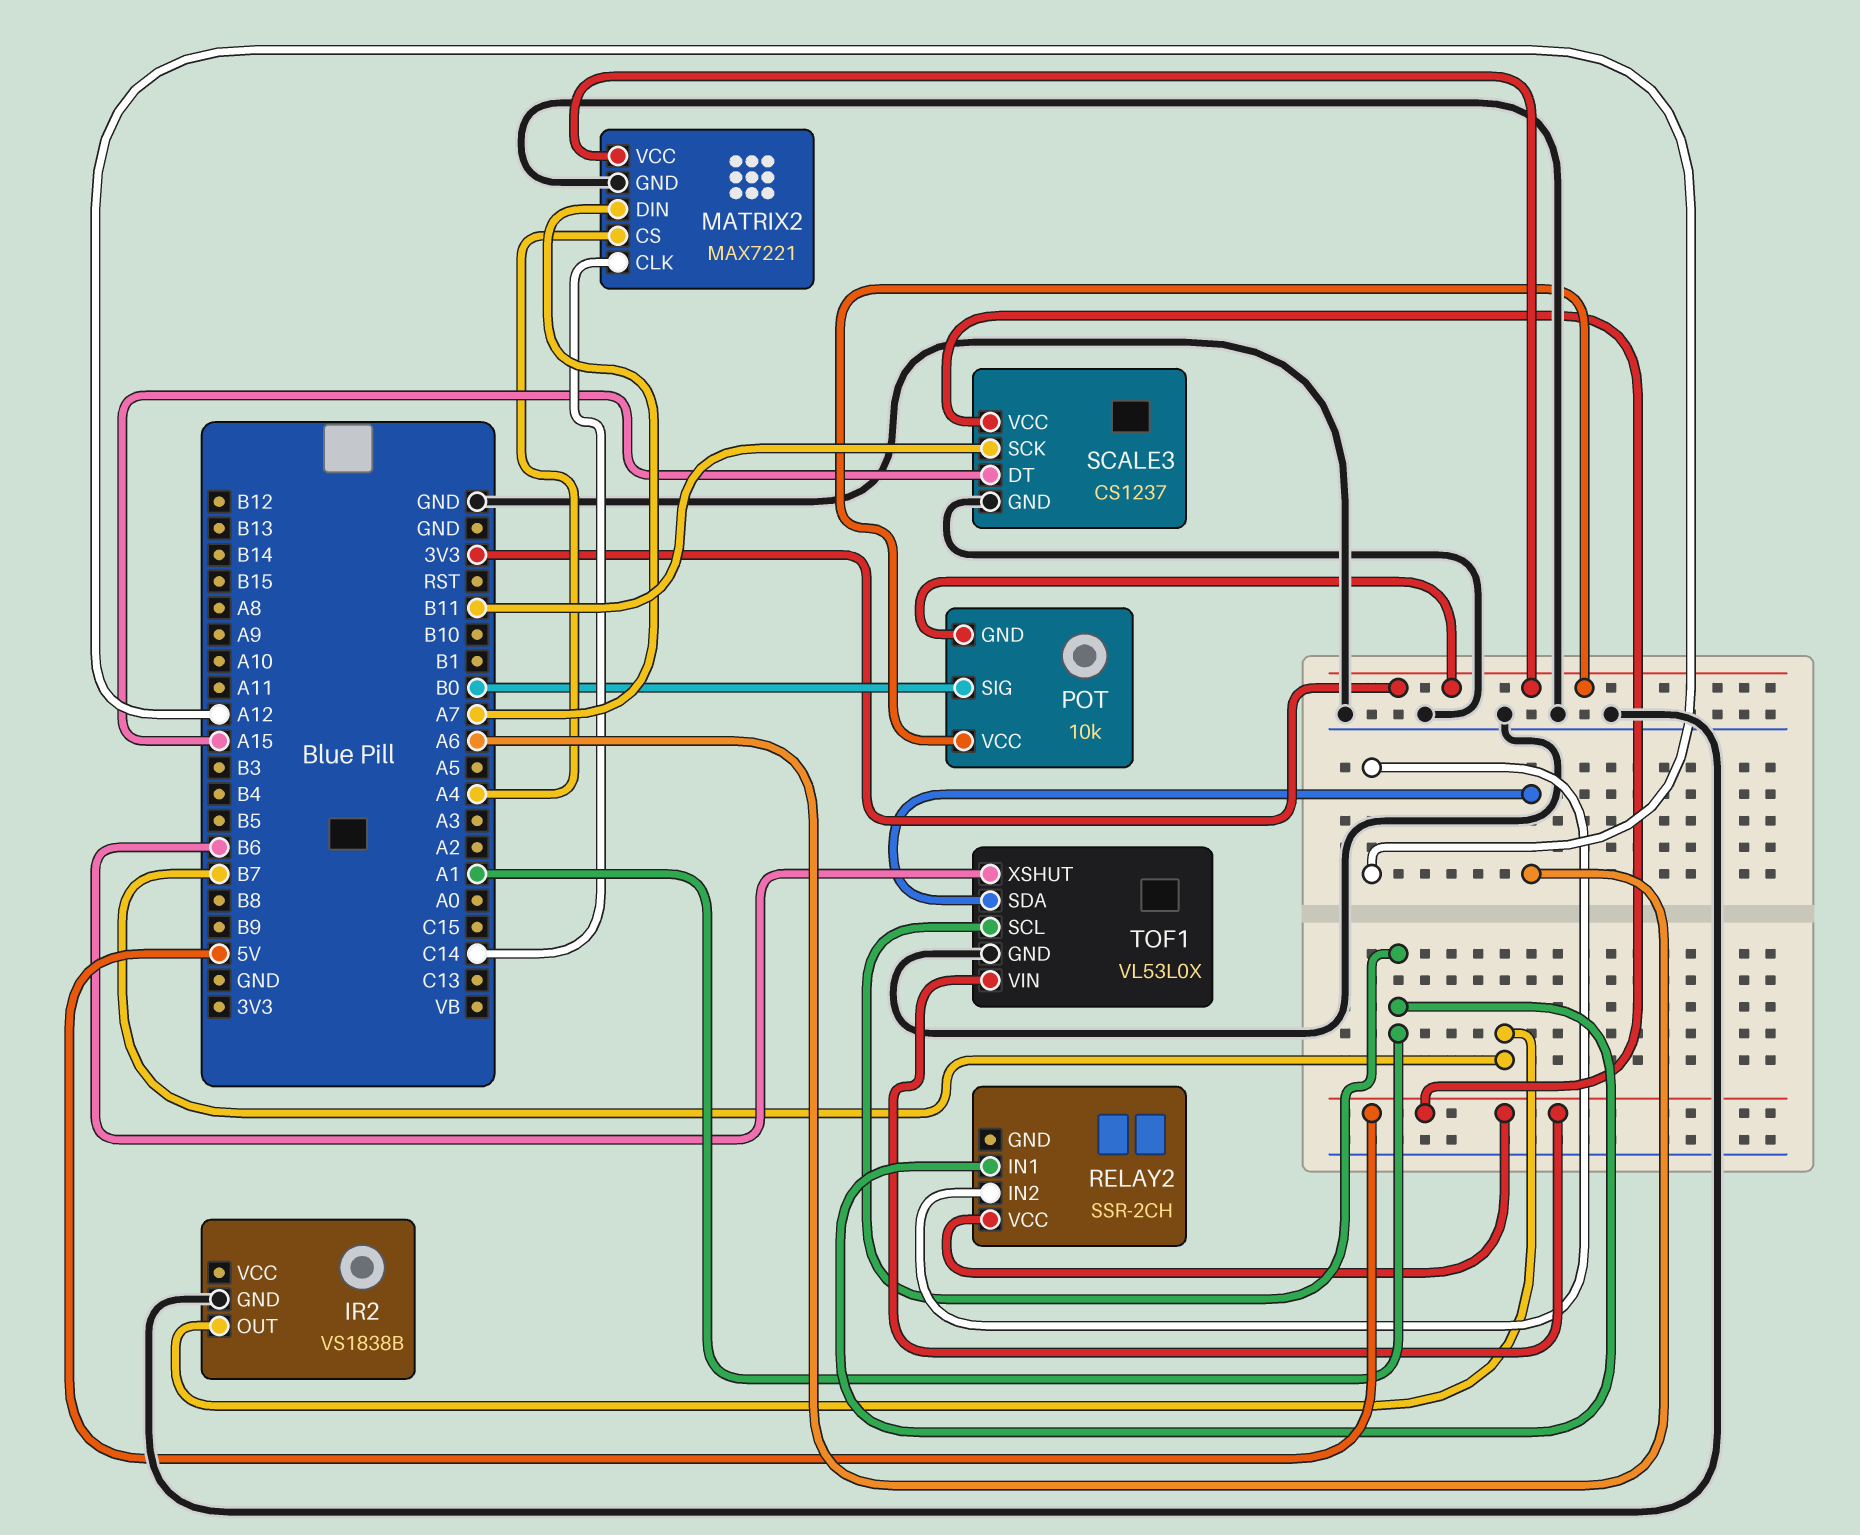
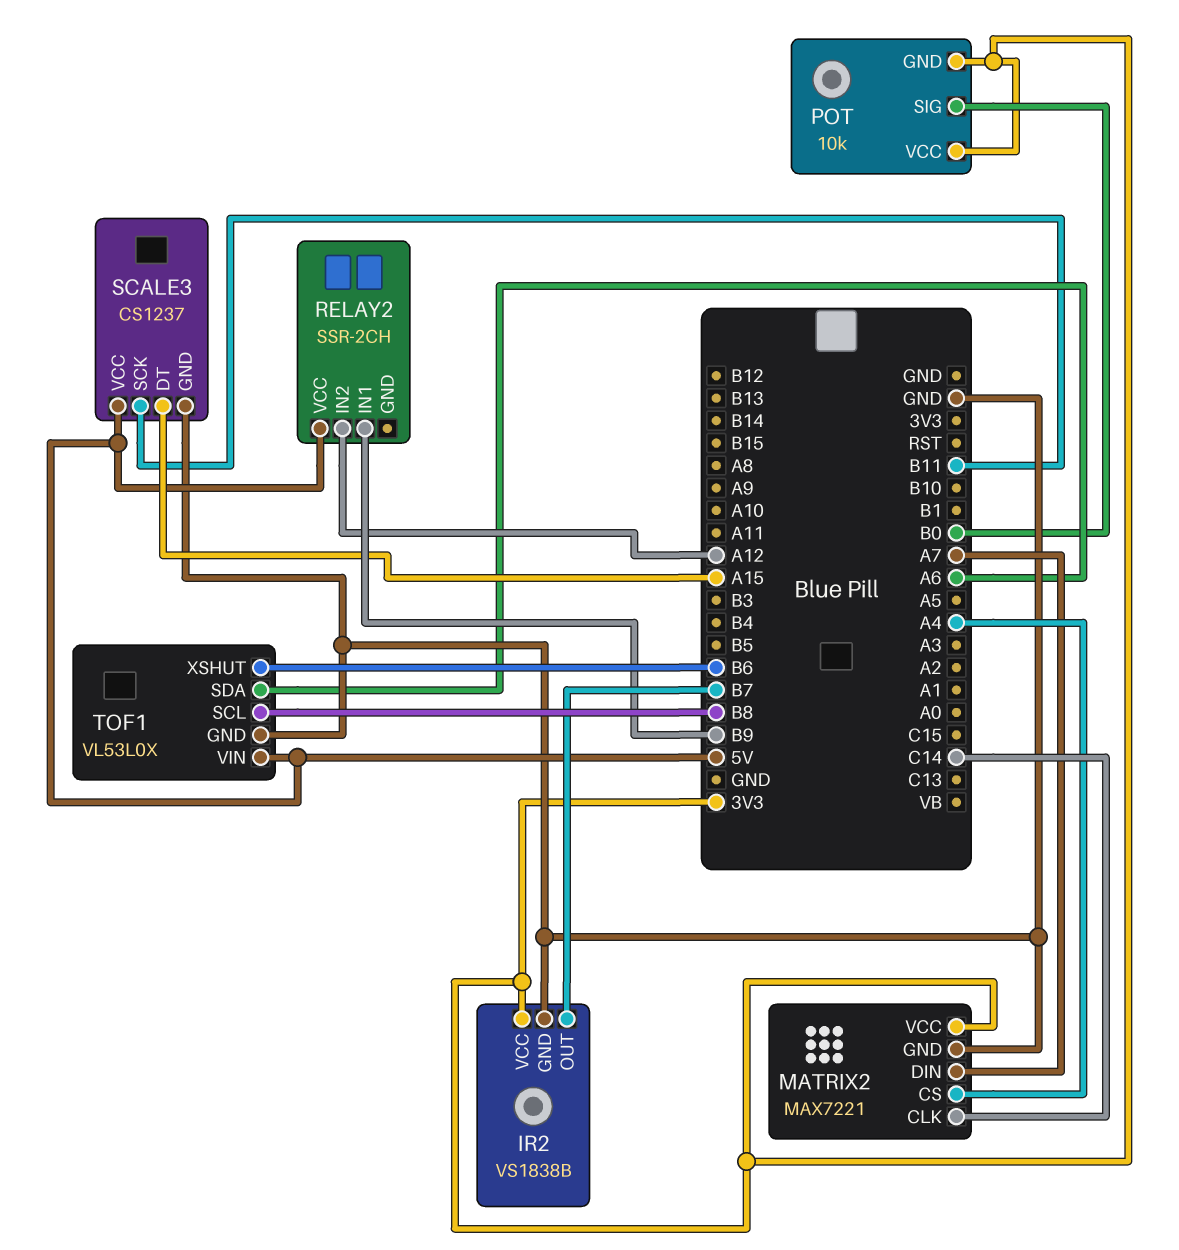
IR2 pin VCC: none -> 3V3
RELAY2 pin IN1: A1 -> B9
TOF1 pin SCL: A1 -> B8

